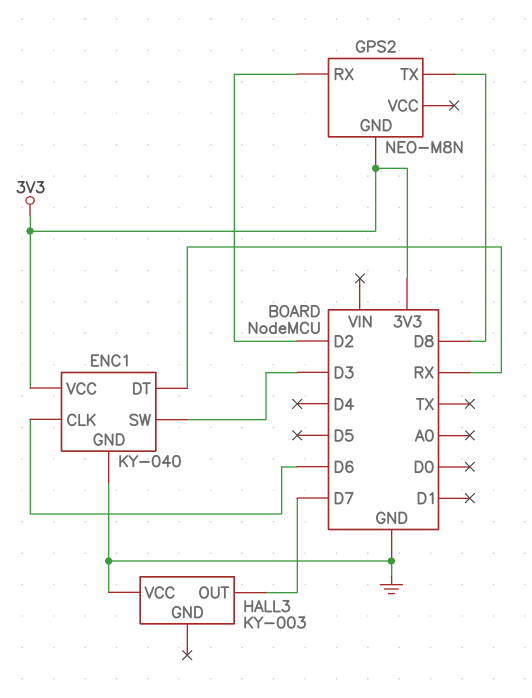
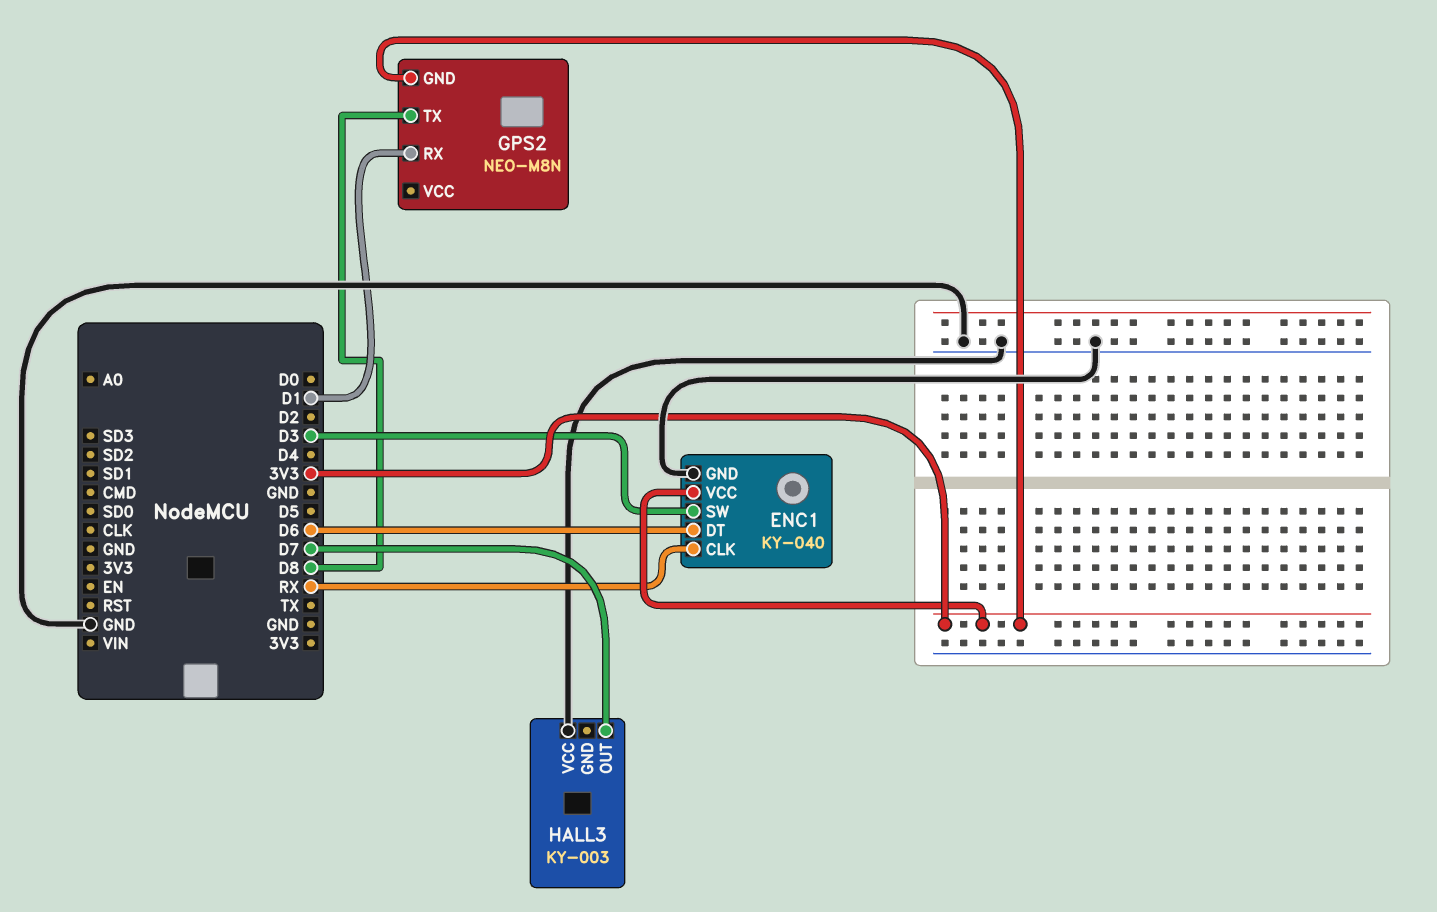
ENC1 pin CLK: D6 -> RX
ENC1 pin DT: RX -> D6
GPS2 pin RX: D2 -> D1

